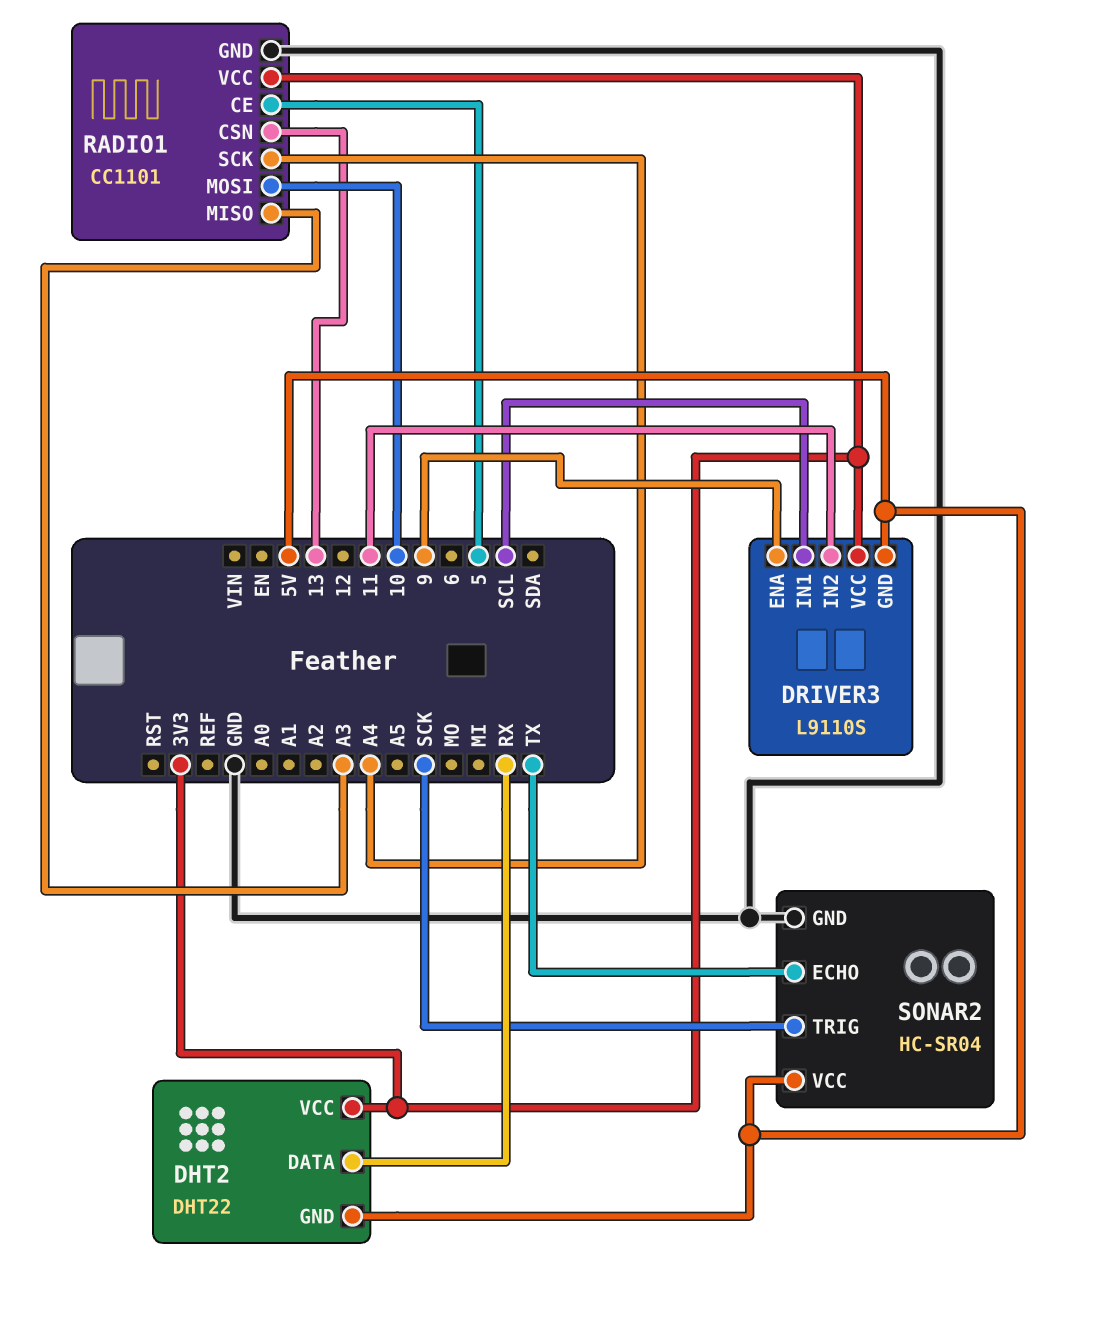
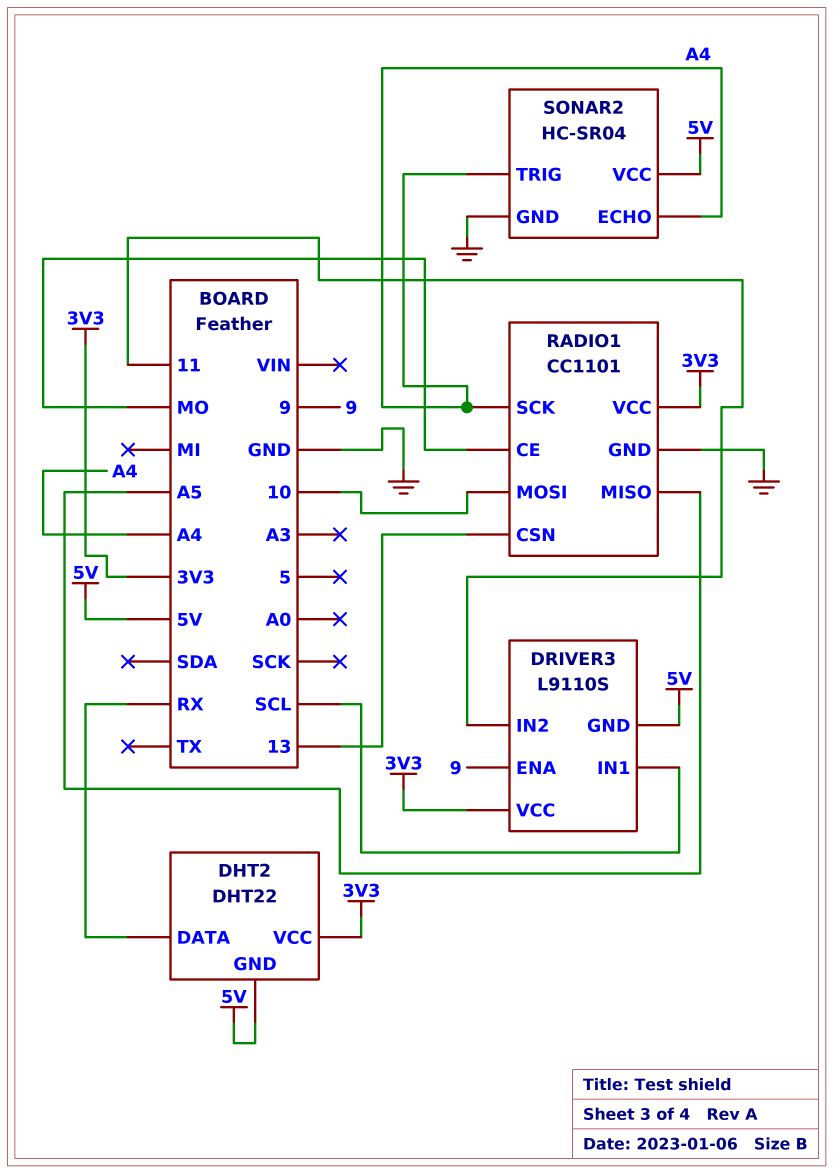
RADIO1 pin CE: 5 -> MO
RADIO1 pin MISO: A3 -> A5
SONAR2 pin ECHO: TX -> A4
SONAR2 pin TRIG: SCK -> A4

